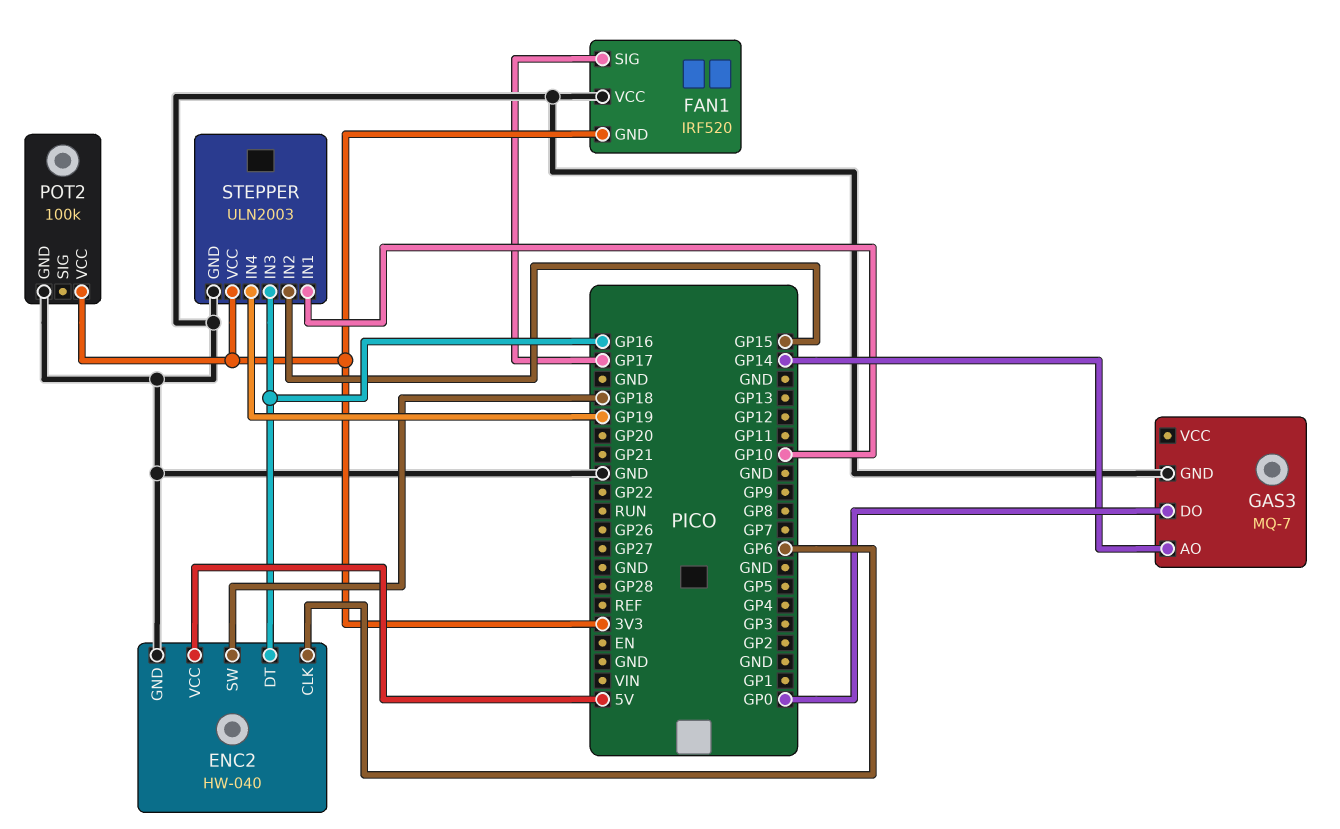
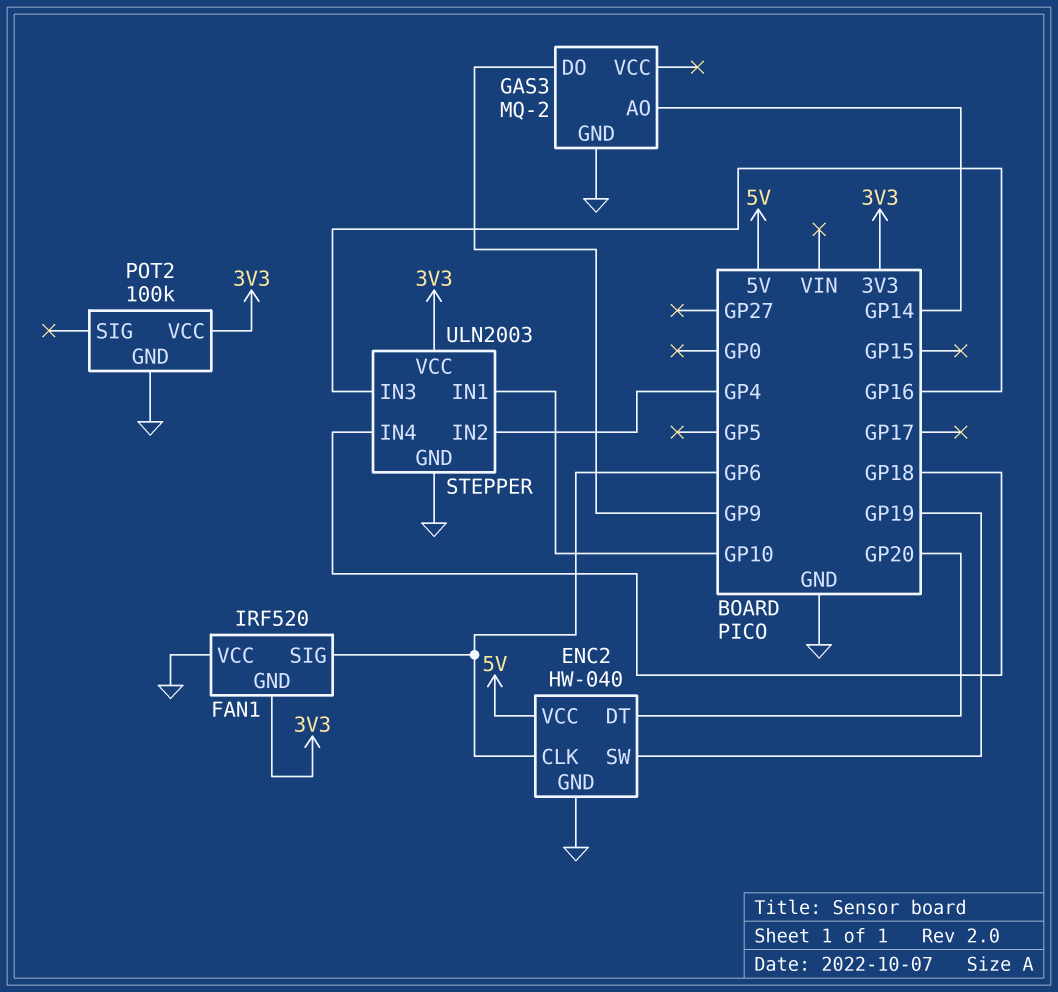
ENC2 pin DT: GP16 -> GP20
ENC2 pin SW: GP18 -> GP19
FAN1 pin SIG: GP17 -> GP6
GAS3: MQ-7 -> MQ-2
GAS3 pin DO: GP0 -> GP9
STEPPER pin IN2: GP15 -> GP4
STEPPER pin IN4: GP19 -> GP18

